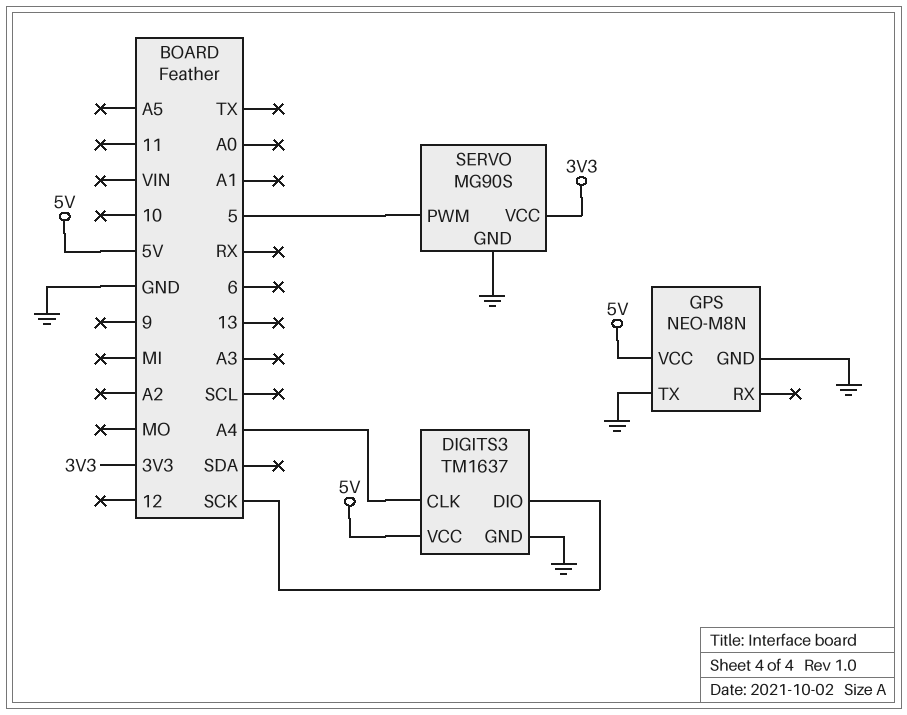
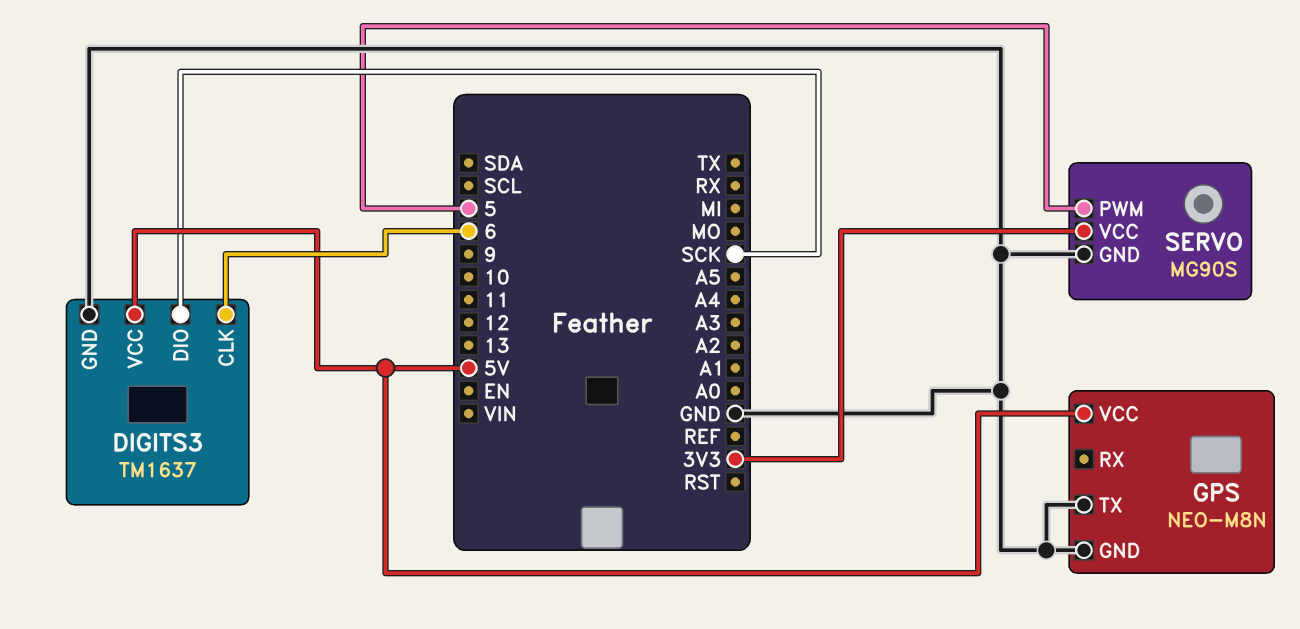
DIGITS3 pin CLK: A4 -> 6

